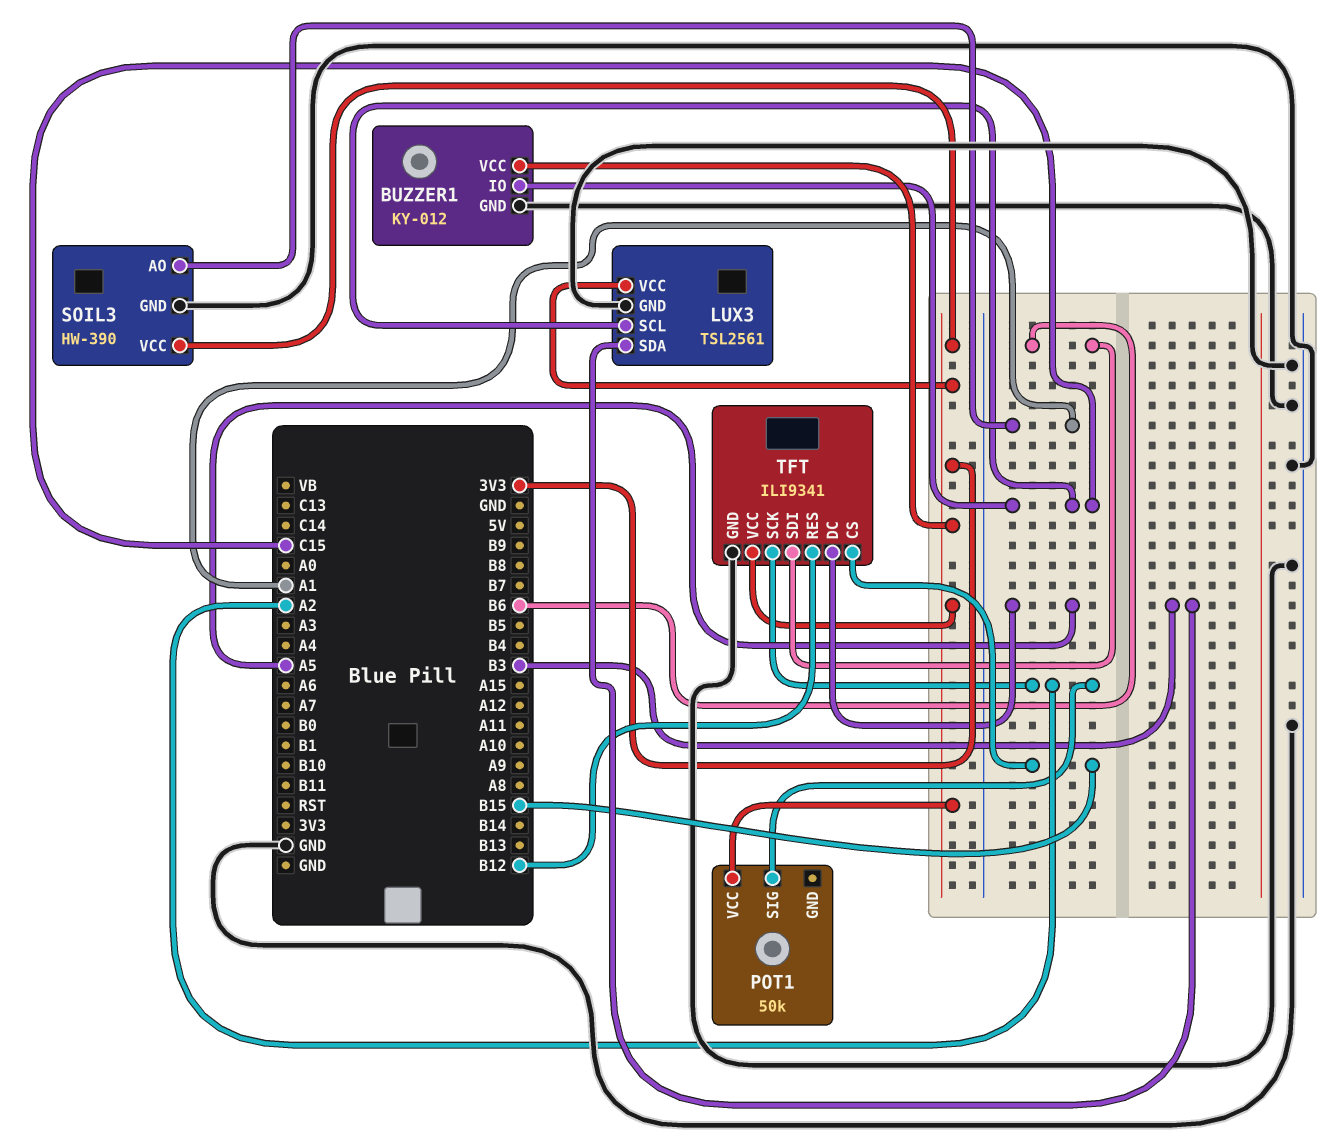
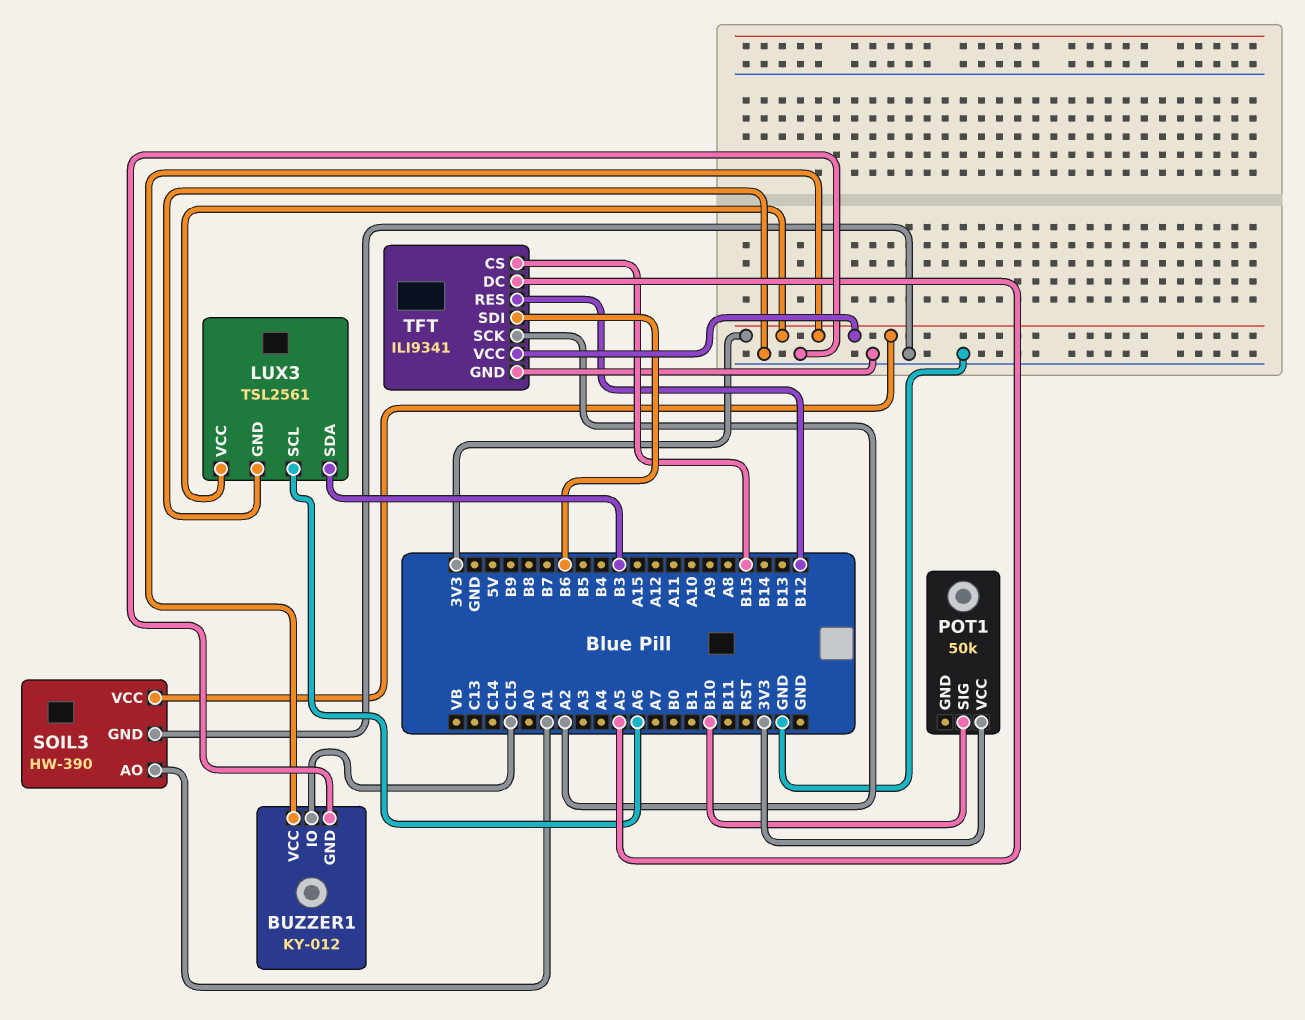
LUX3 pin SCL: C15 -> A6
POT1 pin SIG: A2 -> B10

